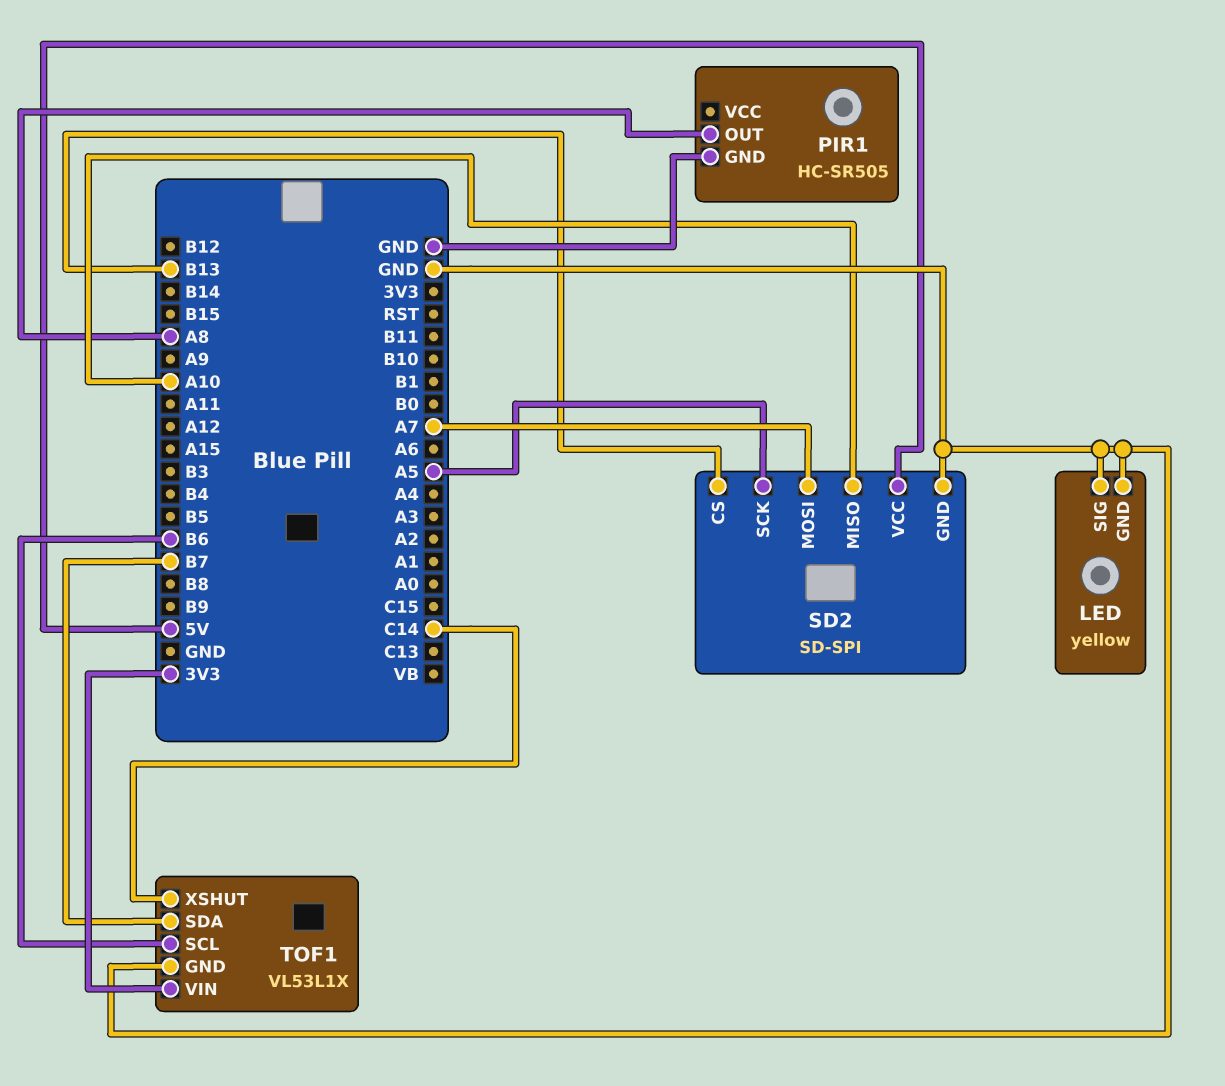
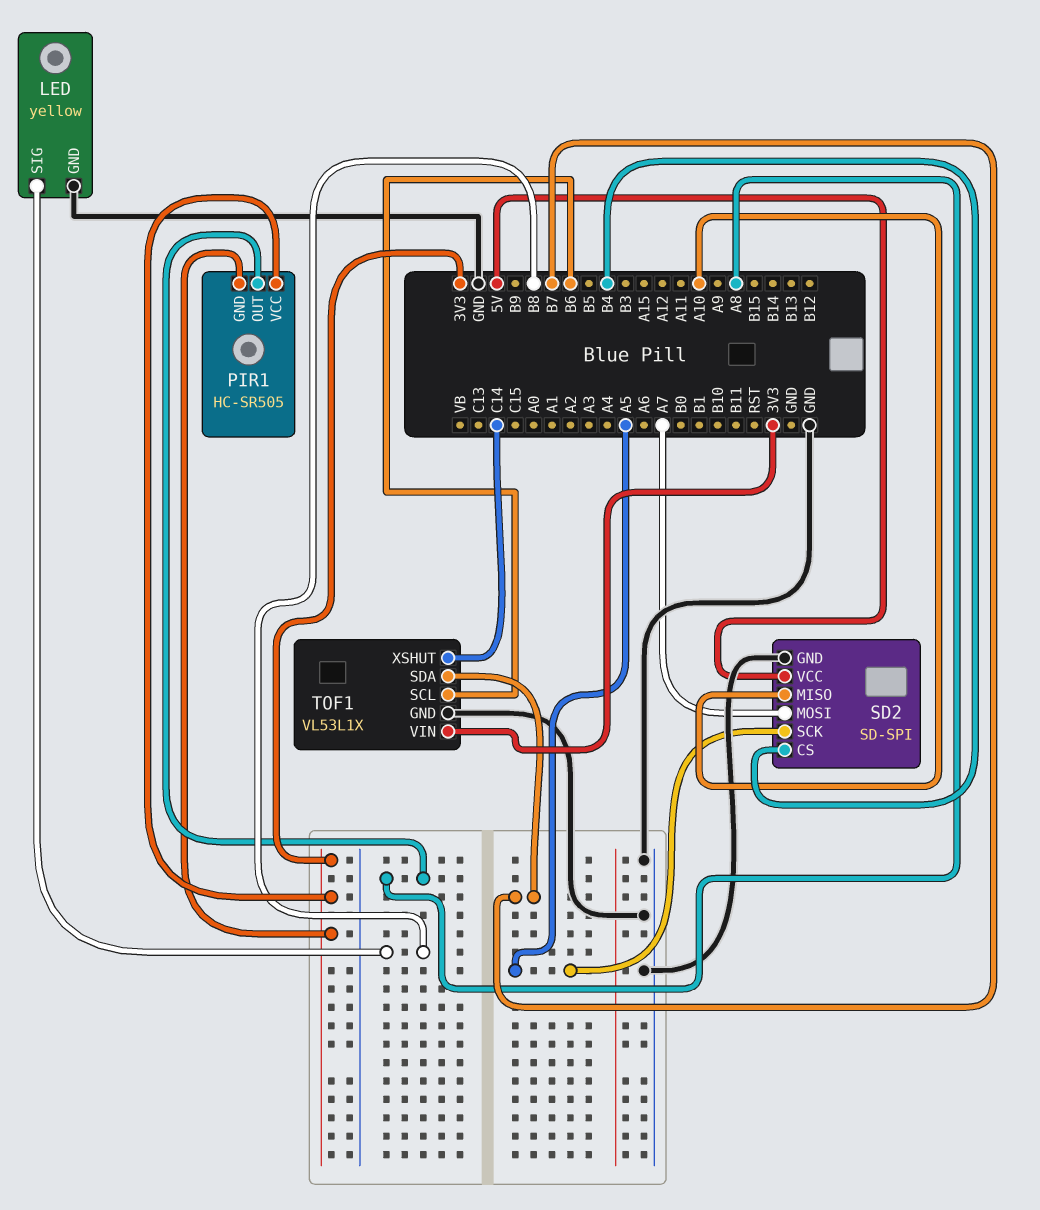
LED pin SIG: GND -> B8
PIR1 pin GND: GND -> 3V3
PIR1 pin VCC: none -> 3V3
SD2 pin CS: B13 -> B4

